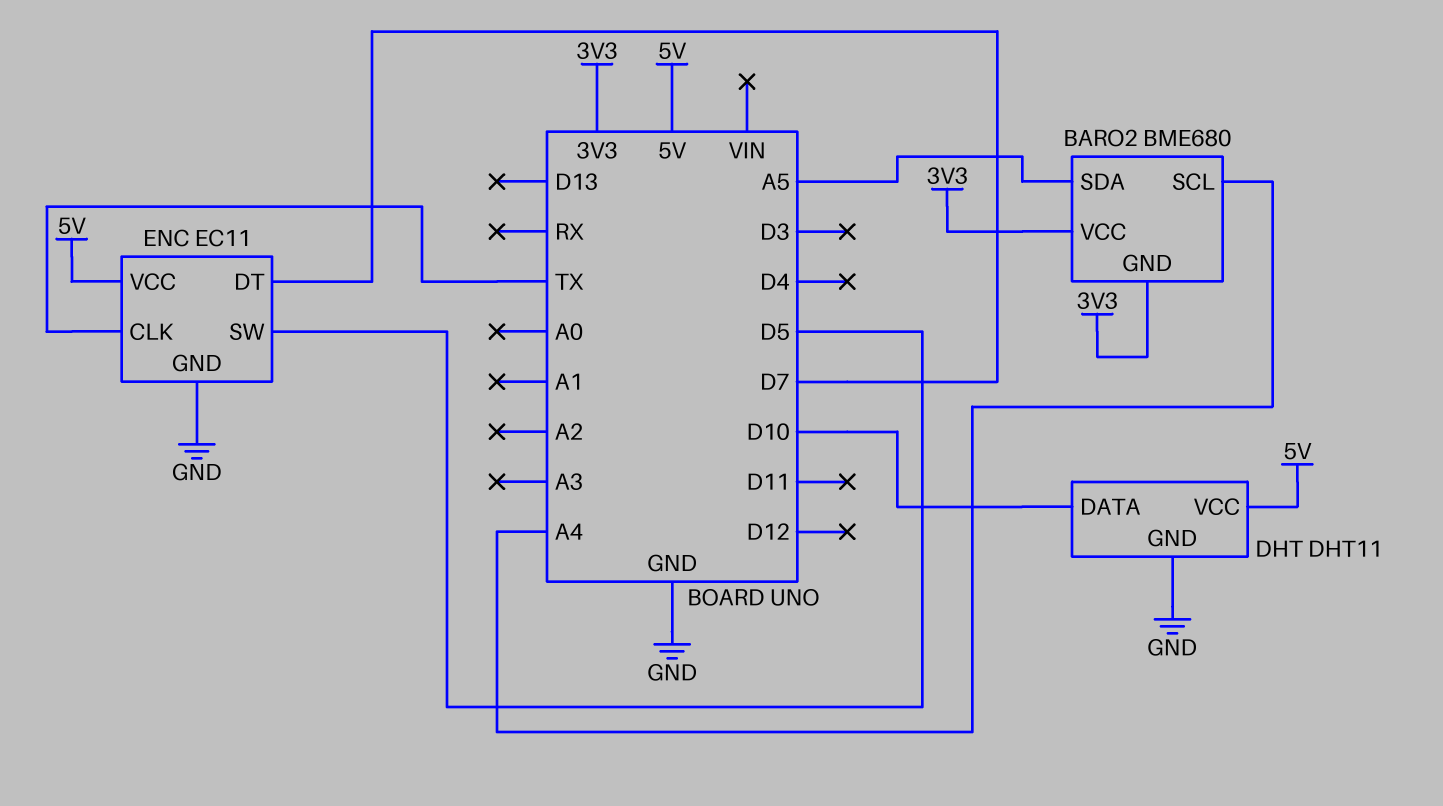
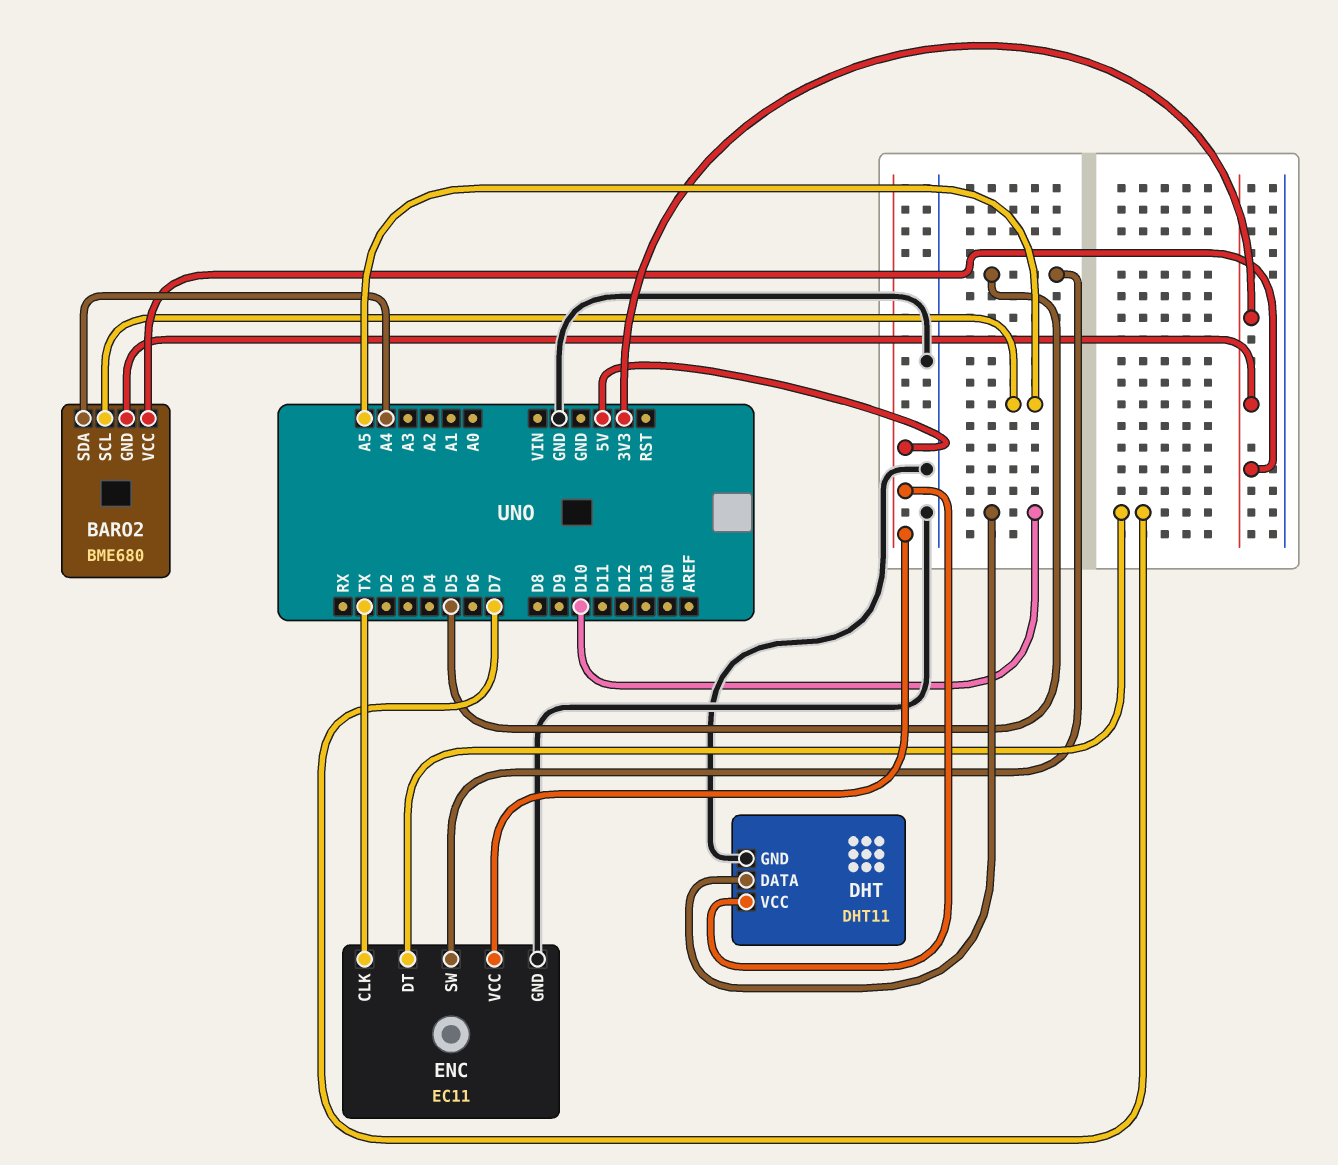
BARO2 pin SCL: A4 -> A5
BARO2 pin SDA: A5 -> A4

